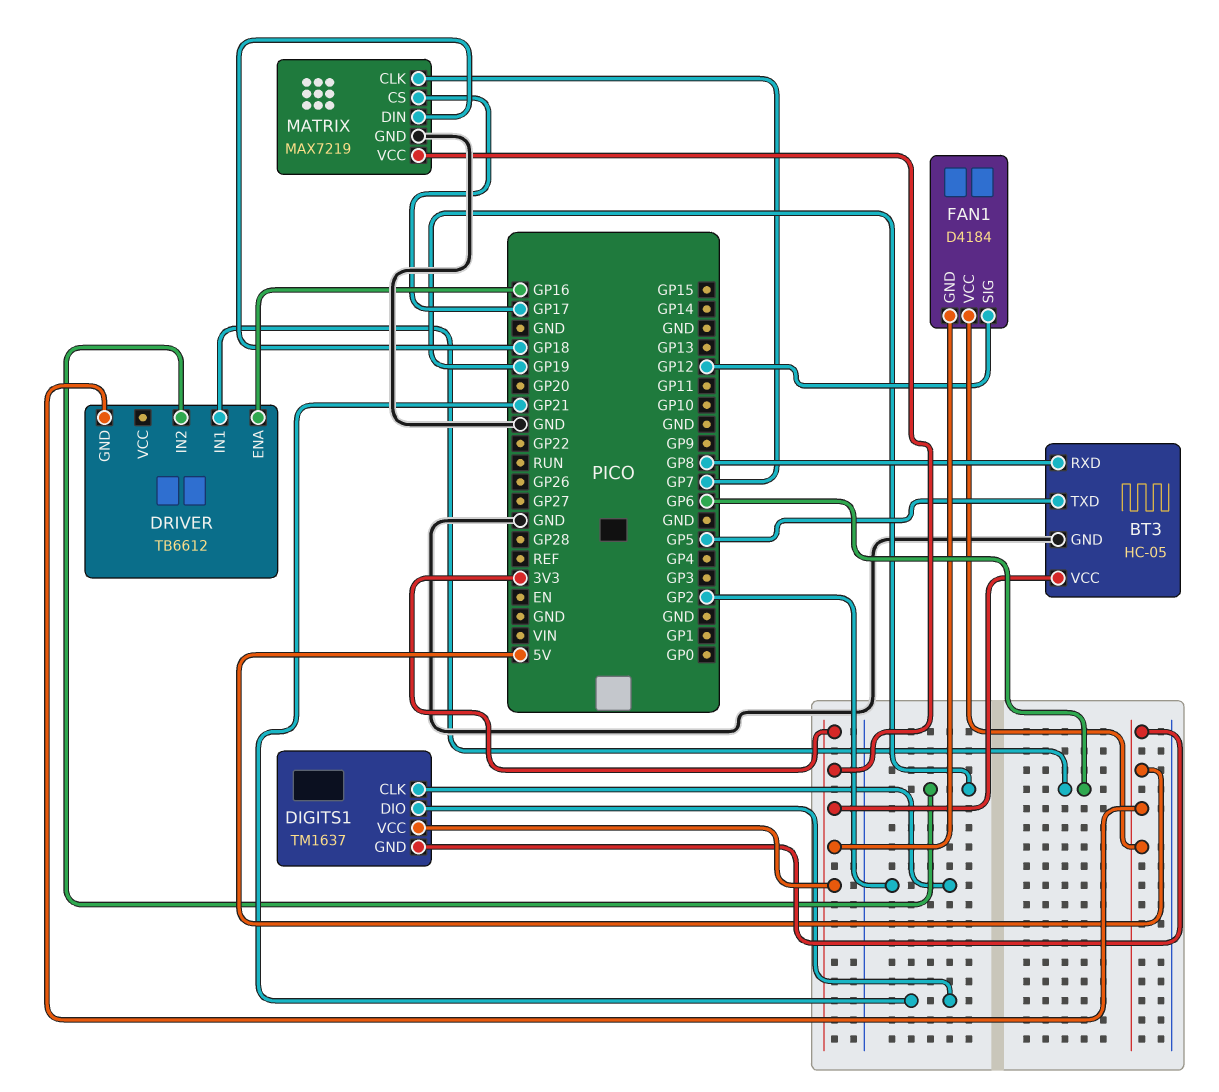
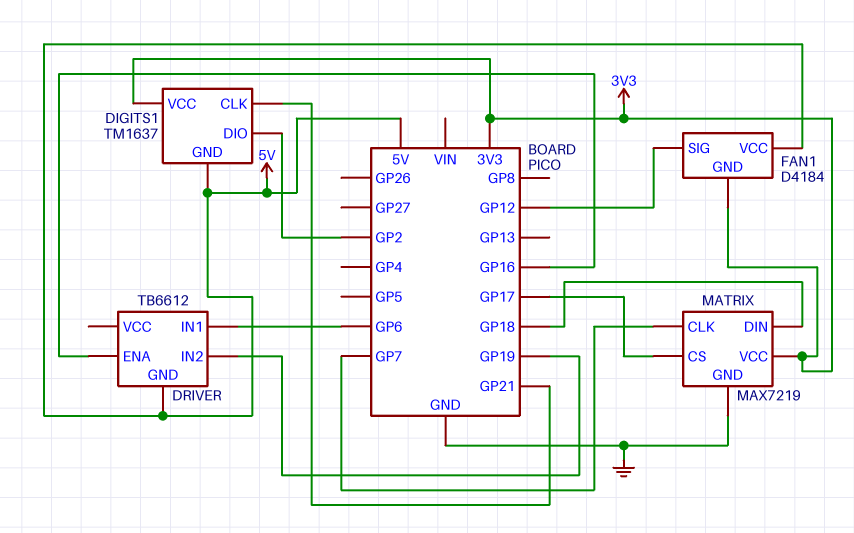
BT3: HC-05 -> none
BT3 pin GND: GND -> none
BT3 pin RXD: GP8 -> none
BT3 pin TXD: GP5 -> none
BT3 pin VCC: 3V3 -> none
DIGITS1 pin CLK: GP2 -> GP21
DIGITS1 pin DIO: GP21 -> GP2

